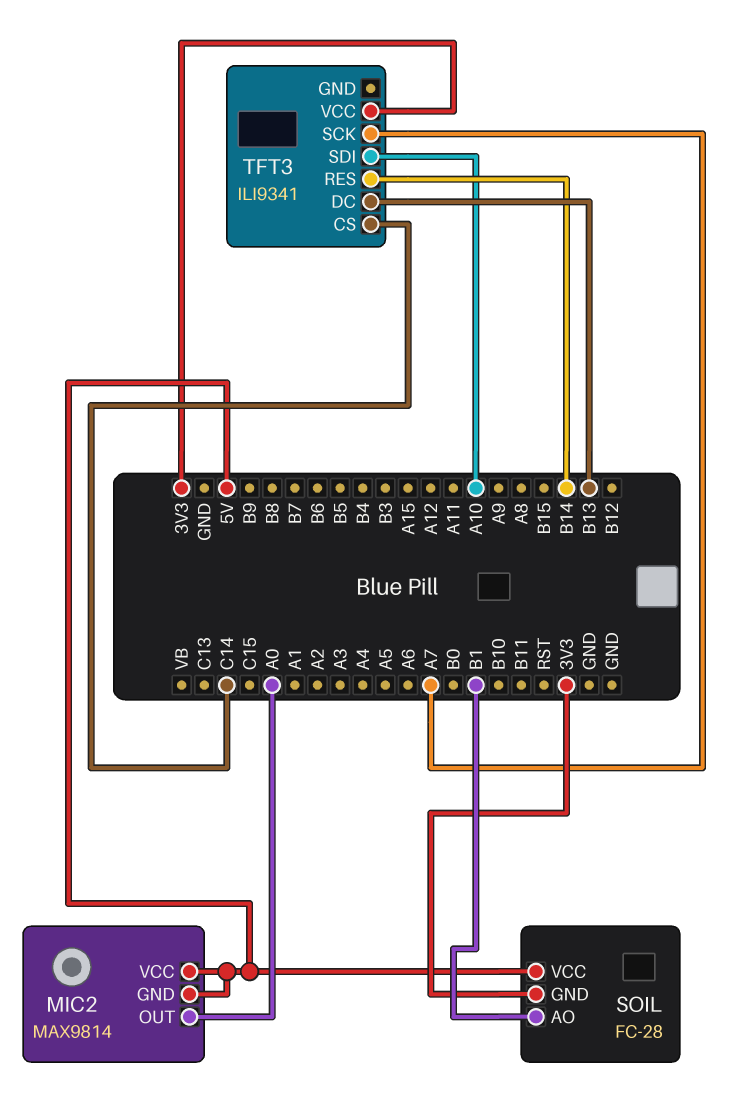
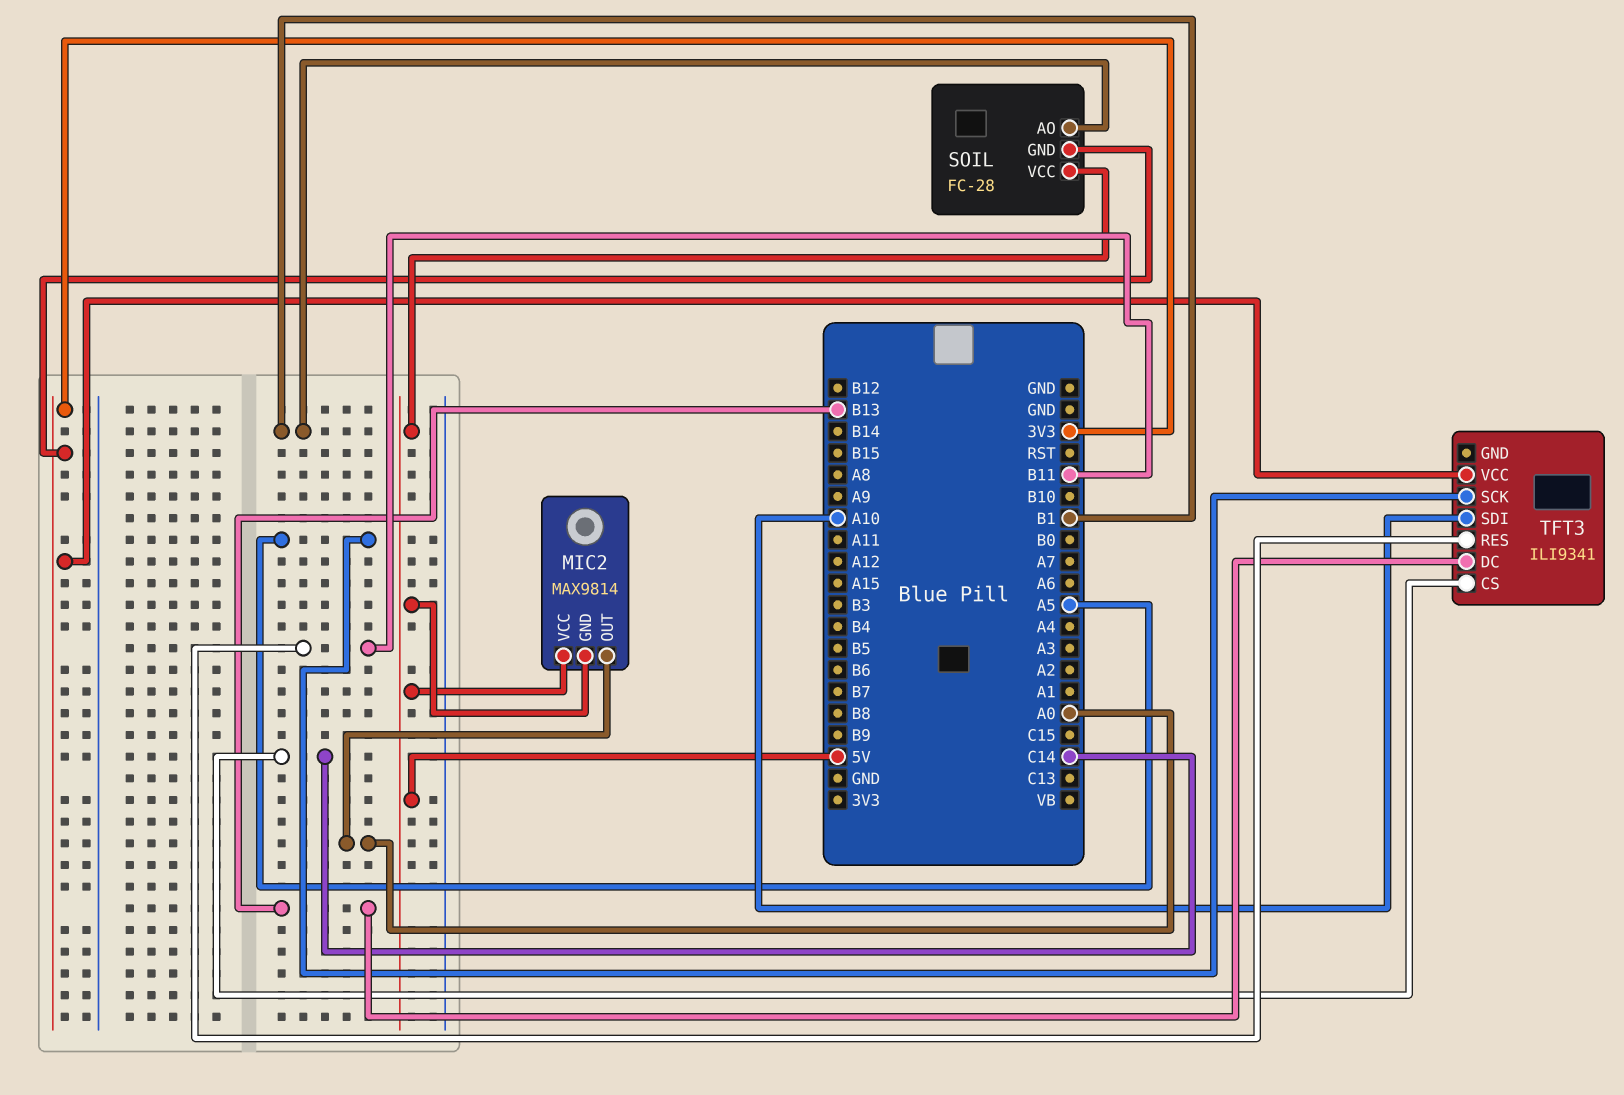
TFT3 pin RES: B14 -> B11
TFT3 pin SCK: A7 -> A5

